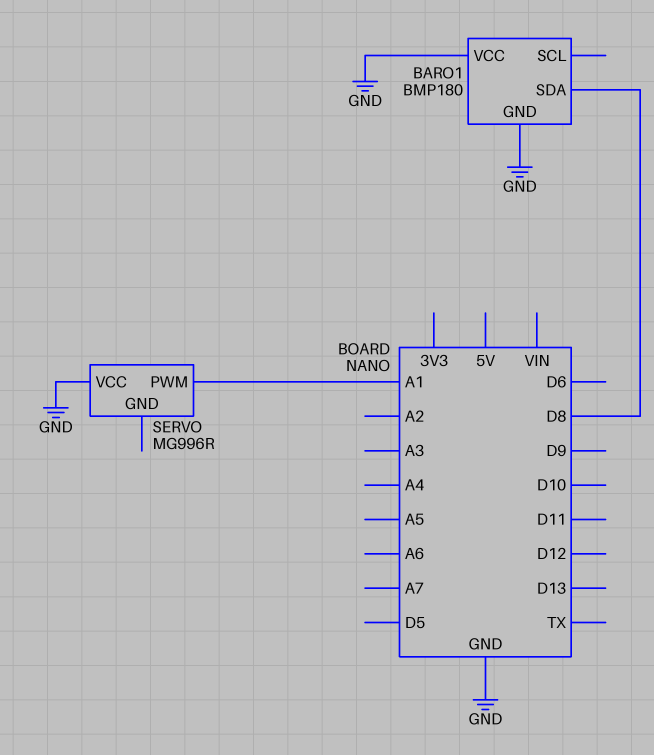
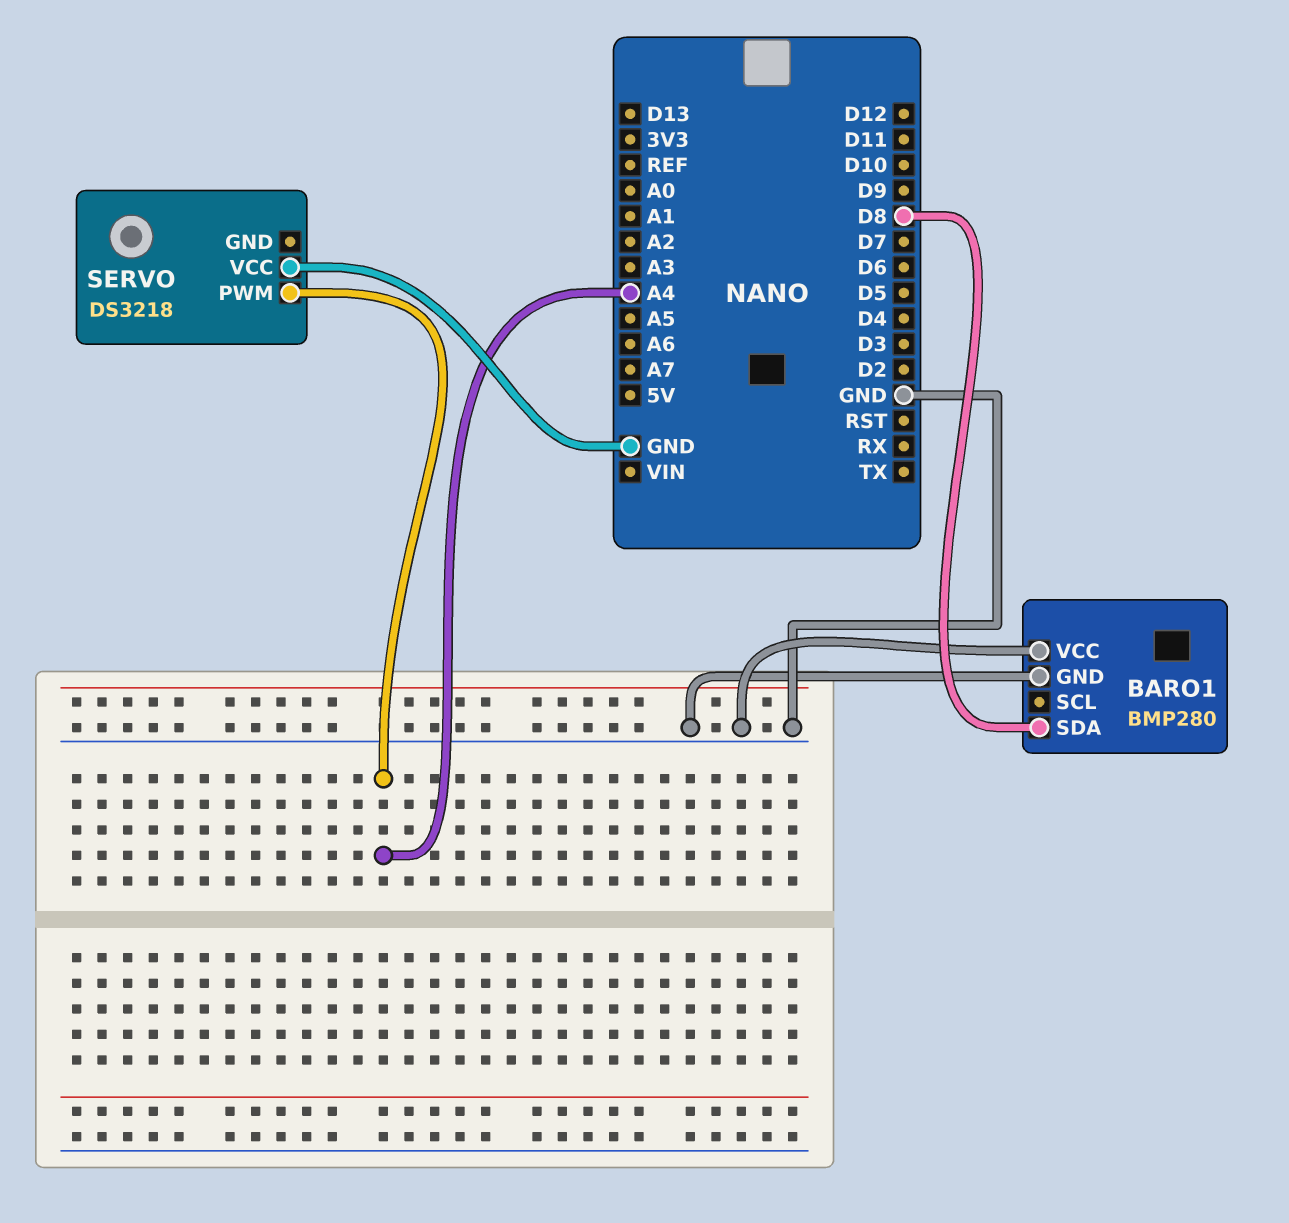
BARO1: BMP180 -> BMP280
SERVO: MG996R -> DS3218
SERVO pin PWM: A1 -> A4

